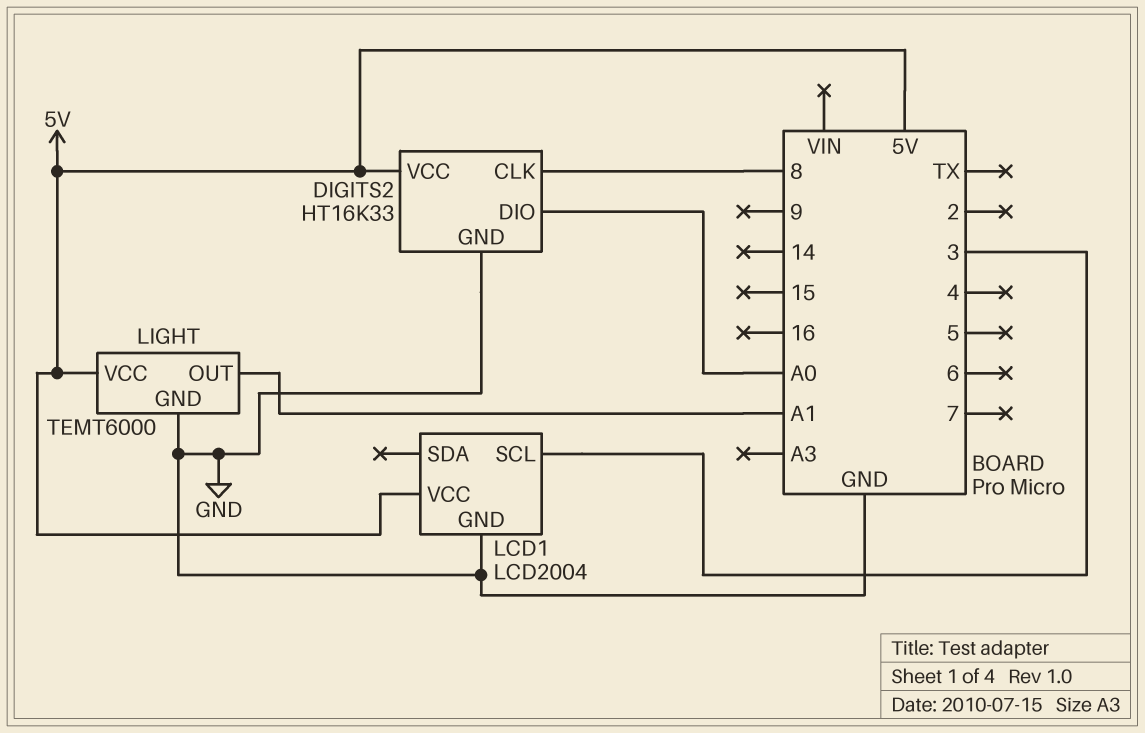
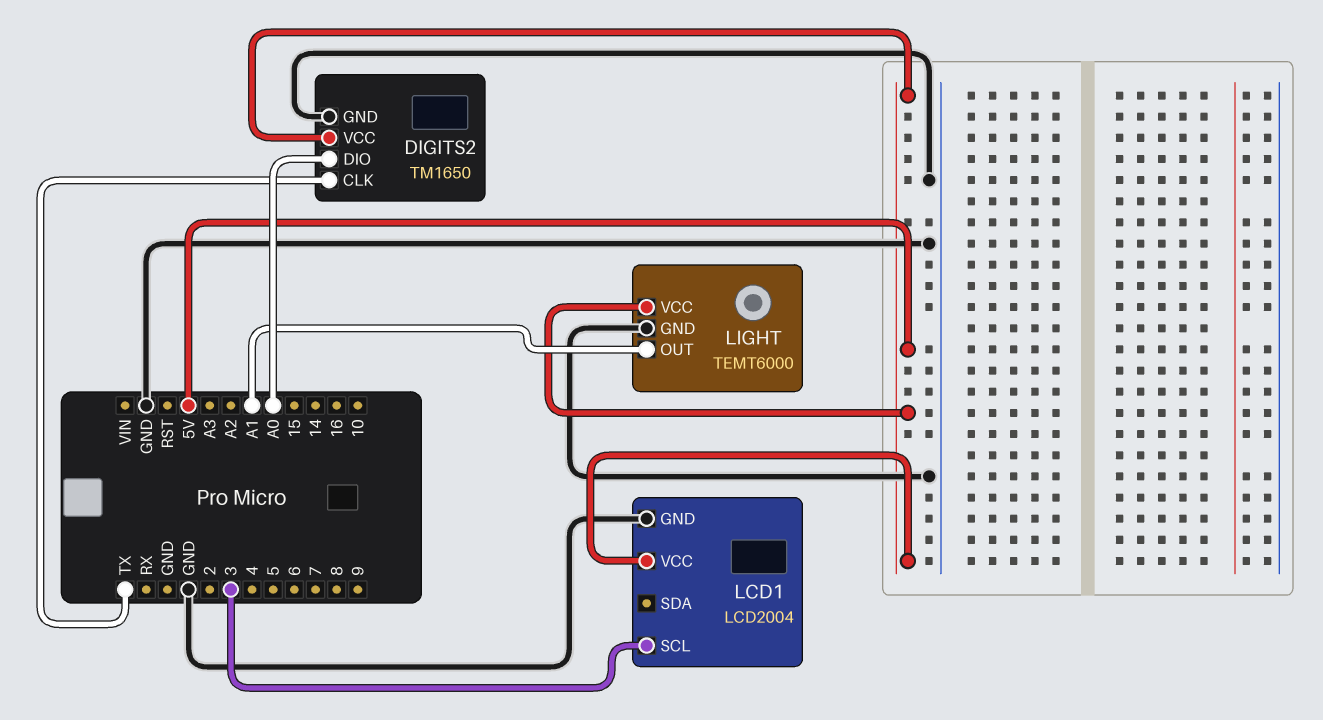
DIGITS2: HT16K33 -> TM1650
DIGITS2 pin CLK: 8 -> TX

